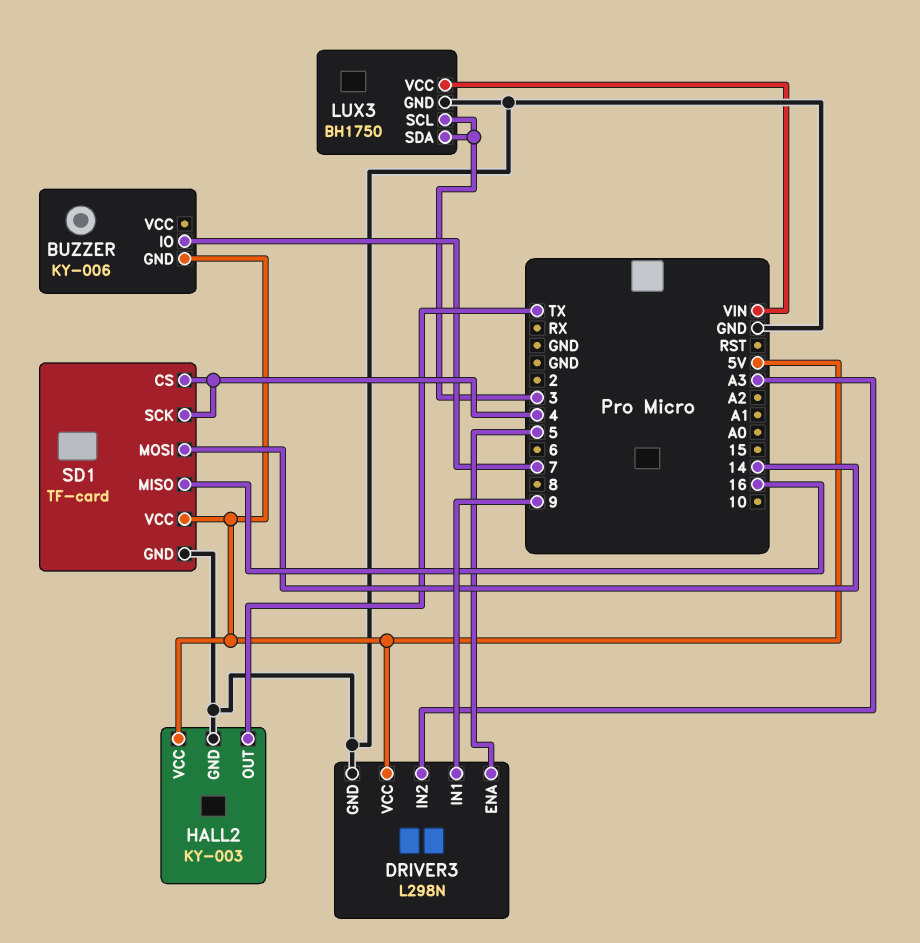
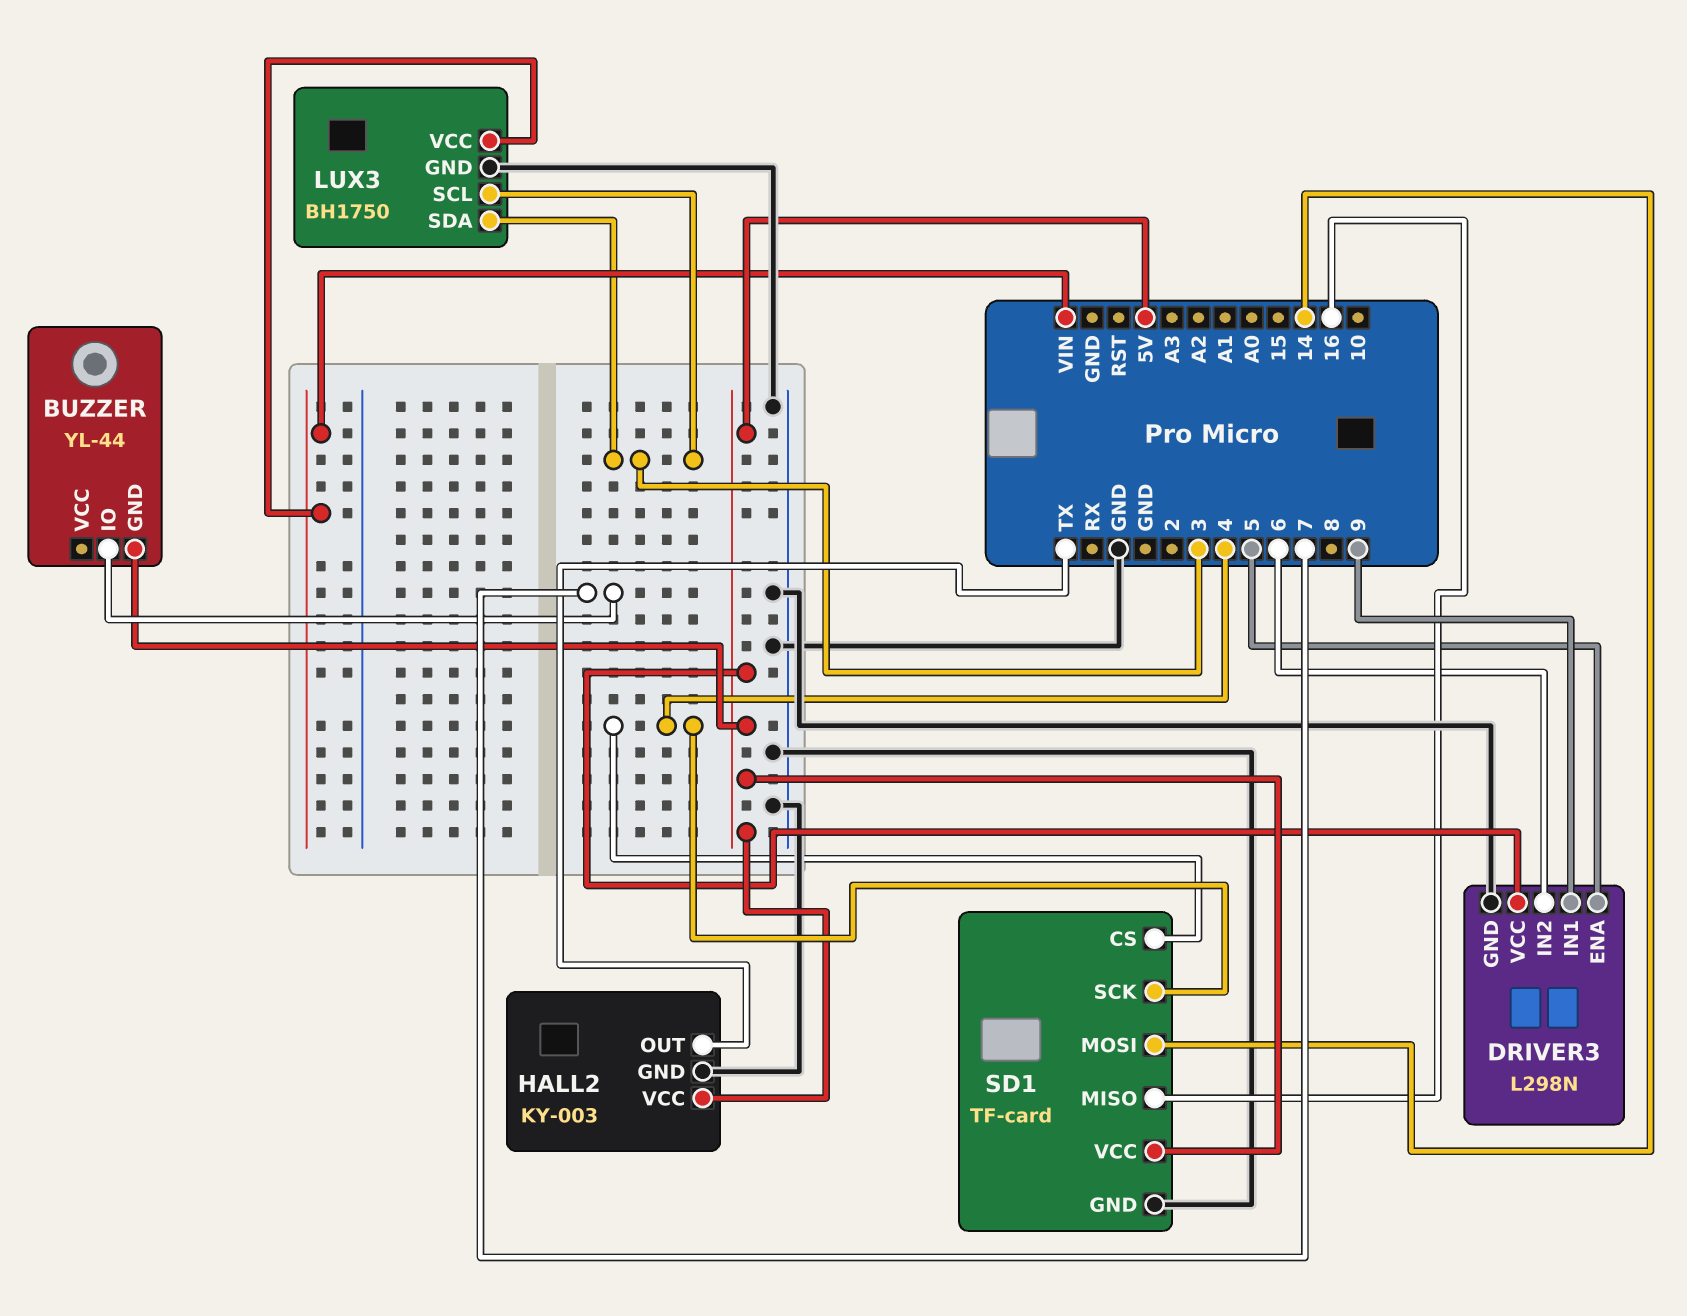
BUZZER: KY-006 -> YL-44
DRIVER3 pin IN2: A3 -> 6

